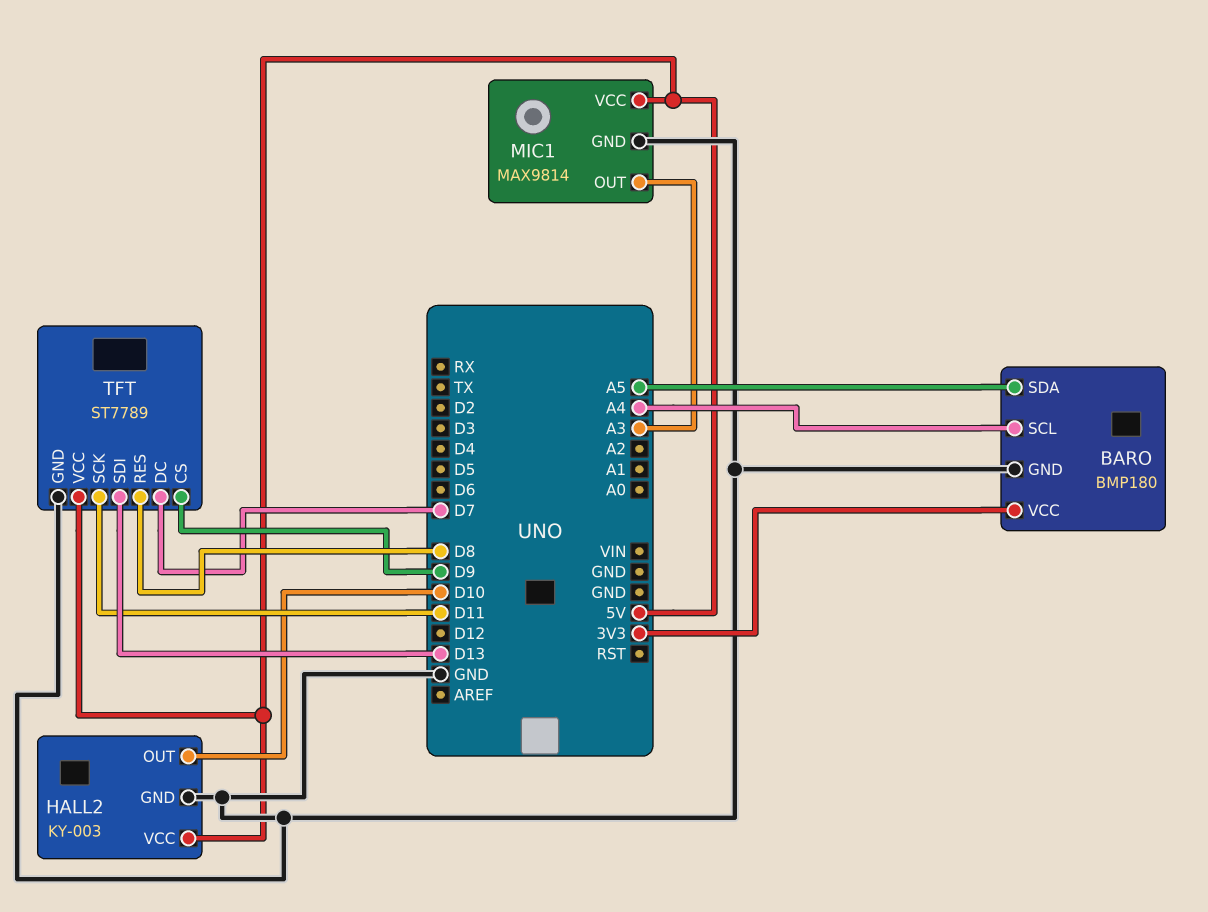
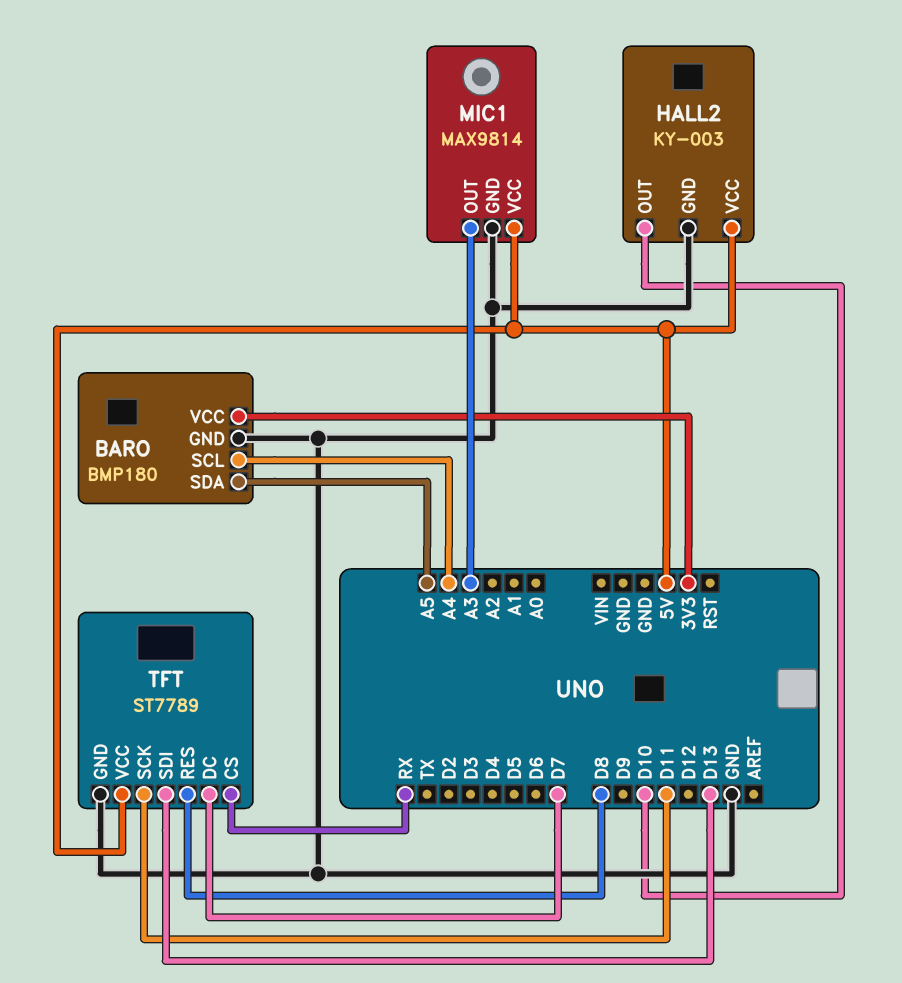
TFT pin CS: D9 -> RX

